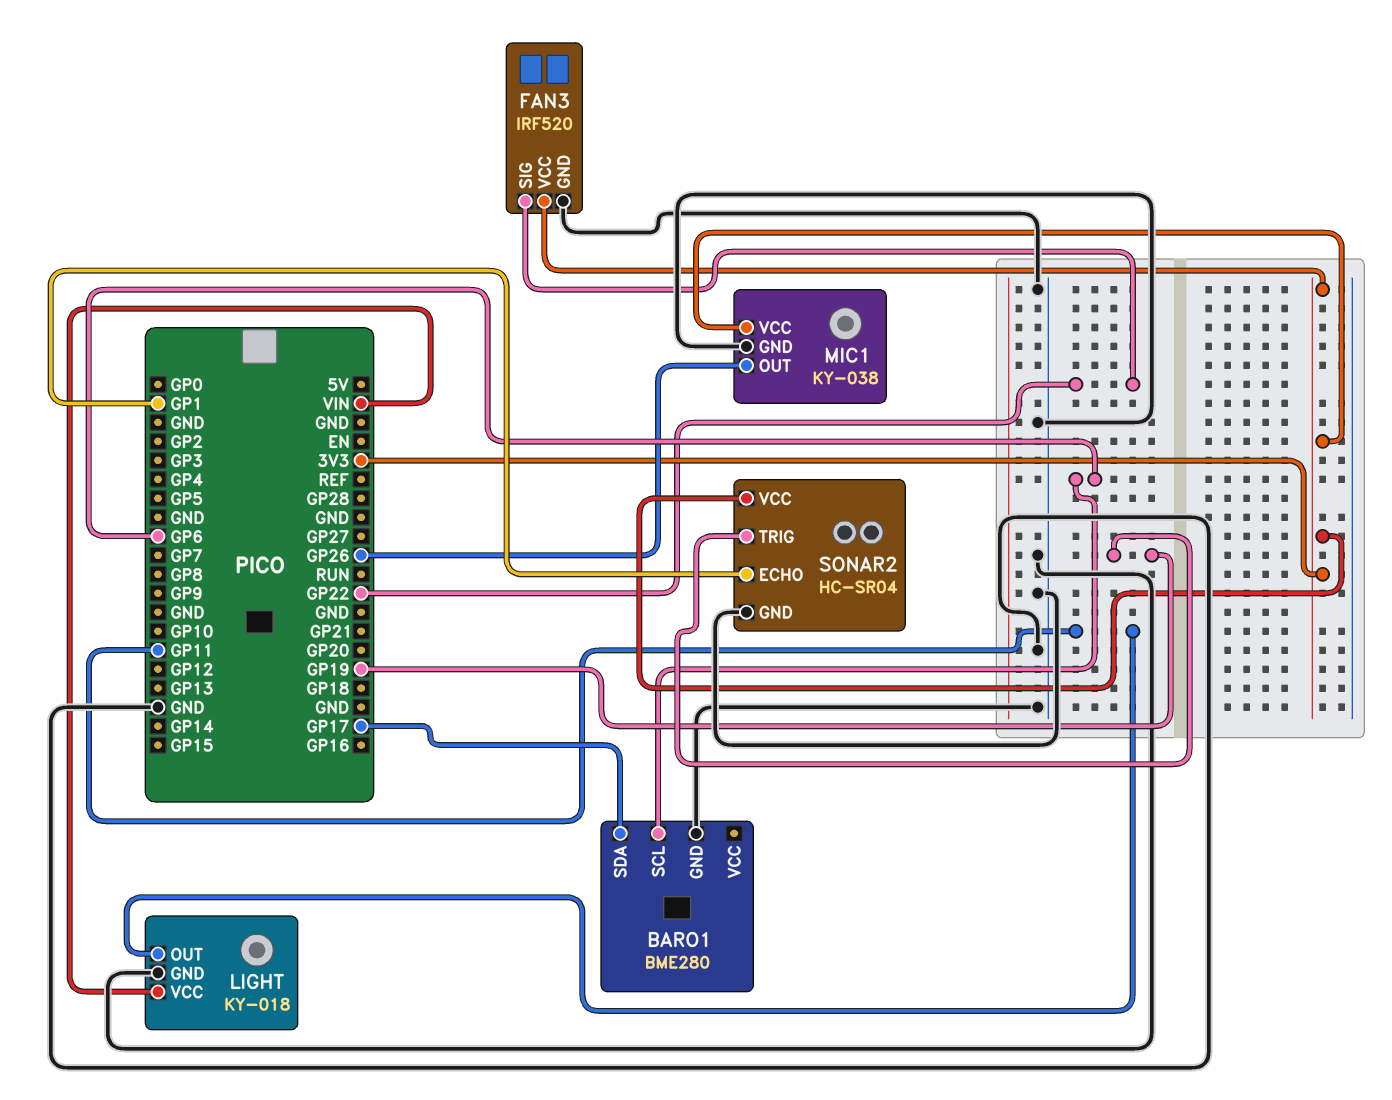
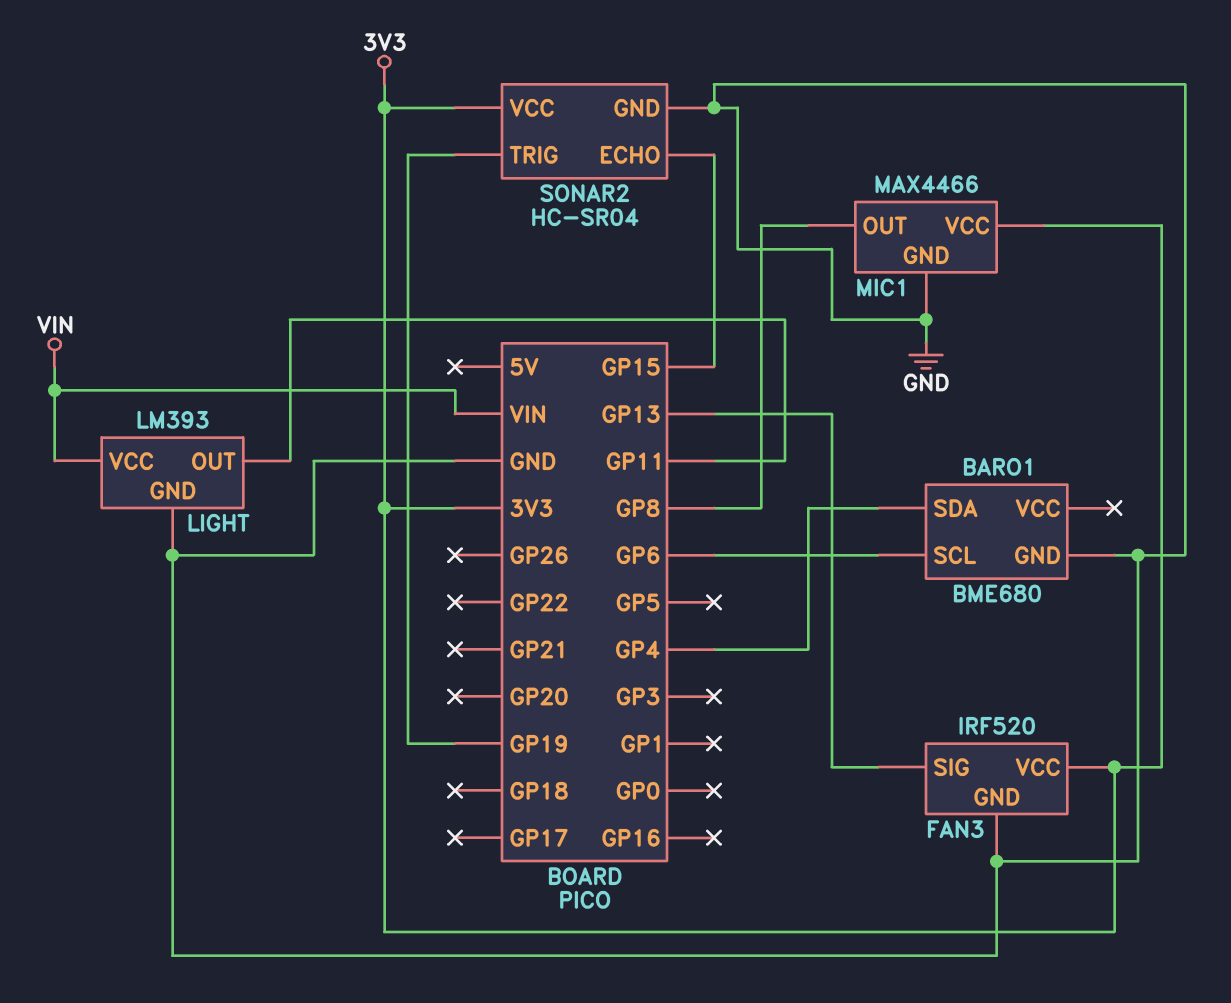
BARO1: BME280 -> BME680
BARO1 pin SDA: GP17 -> GP4
FAN3 pin SIG: GP22 -> GP13
LIGHT: KY-018 -> LM393
MIC1: KY-038 -> MAX4466
MIC1 pin OUT: GP26 -> GP8
SONAR2 pin ECHO: GP1 -> GP15

